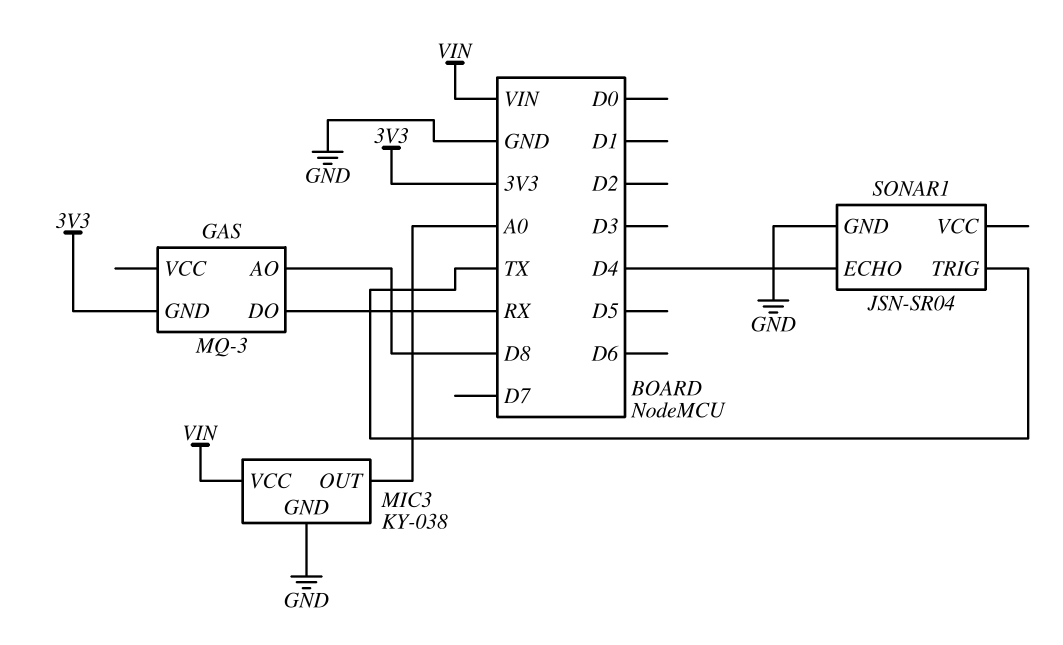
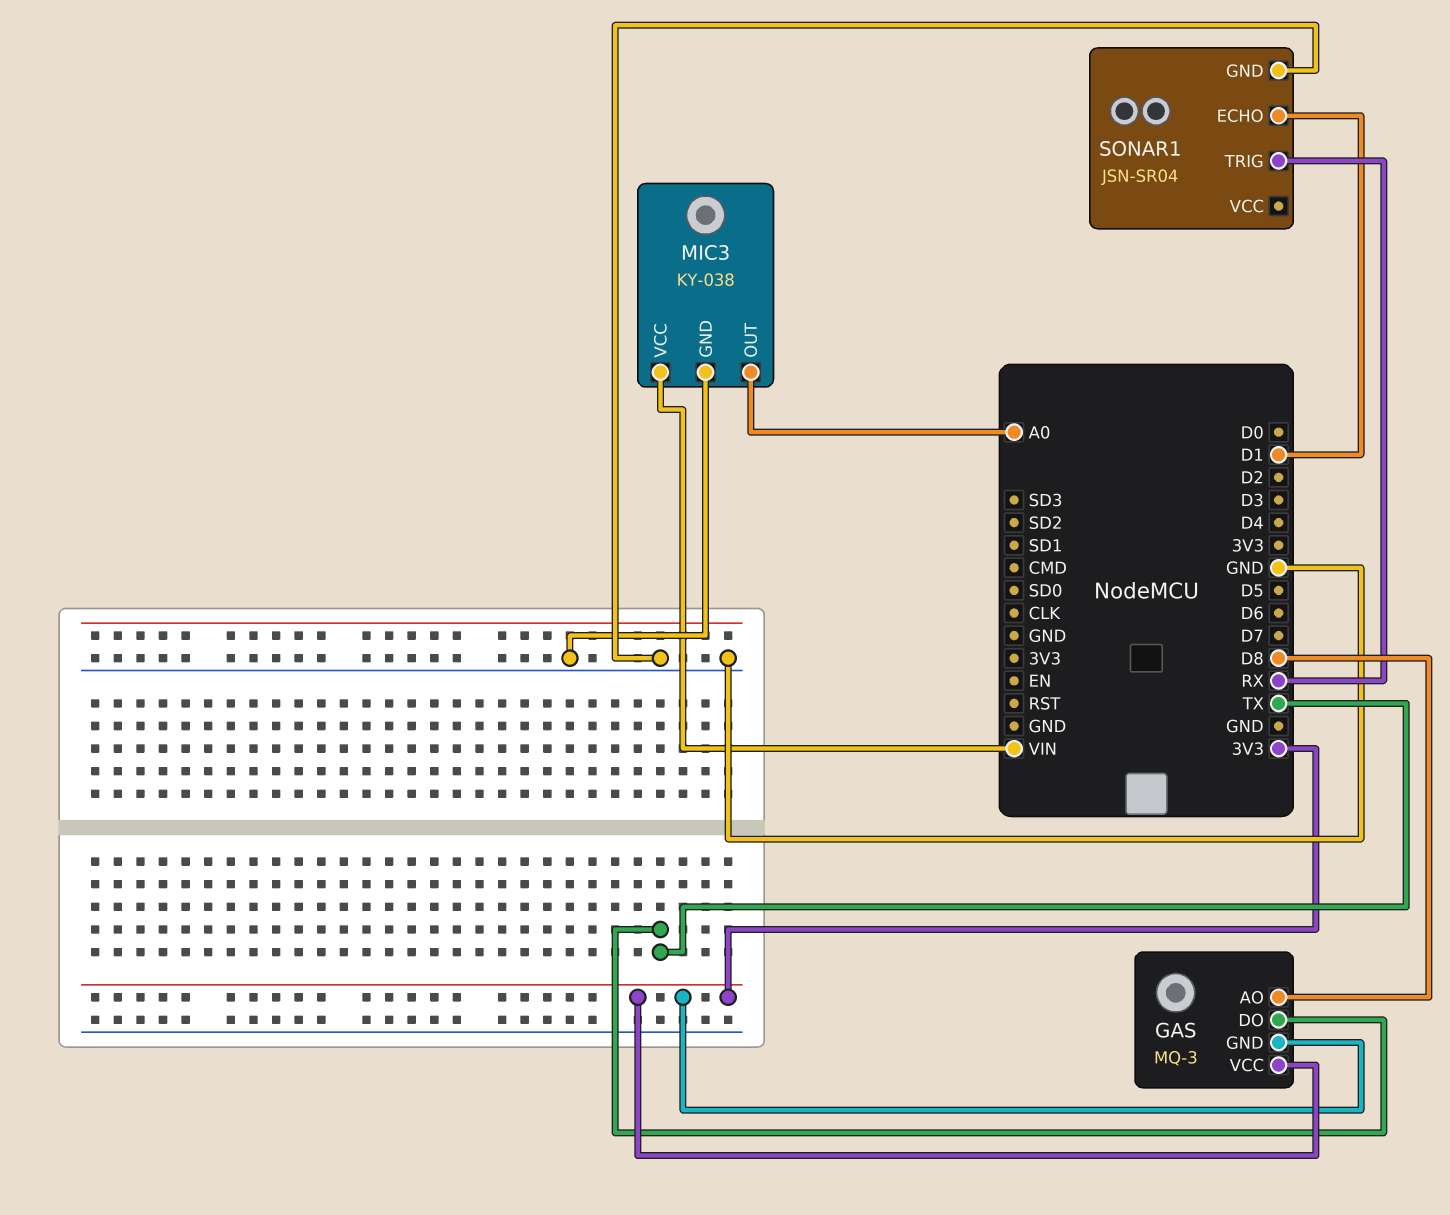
GAS pin DO: RX -> TX
GAS pin VCC: none -> 3V3
SONAR1 pin ECHO: D4 -> D1
SONAR1 pin TRIG: TX -> RX

